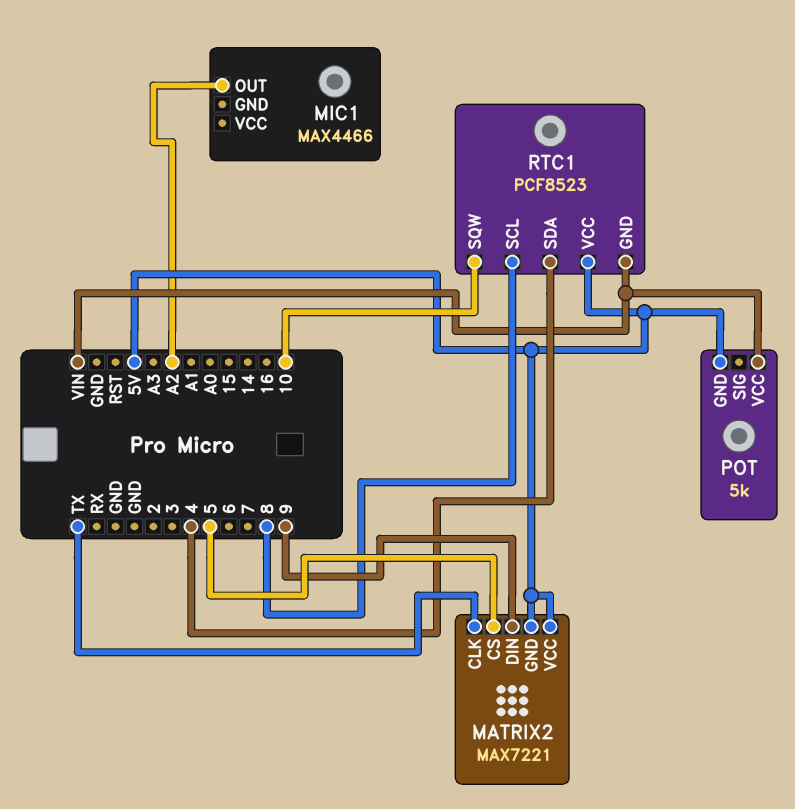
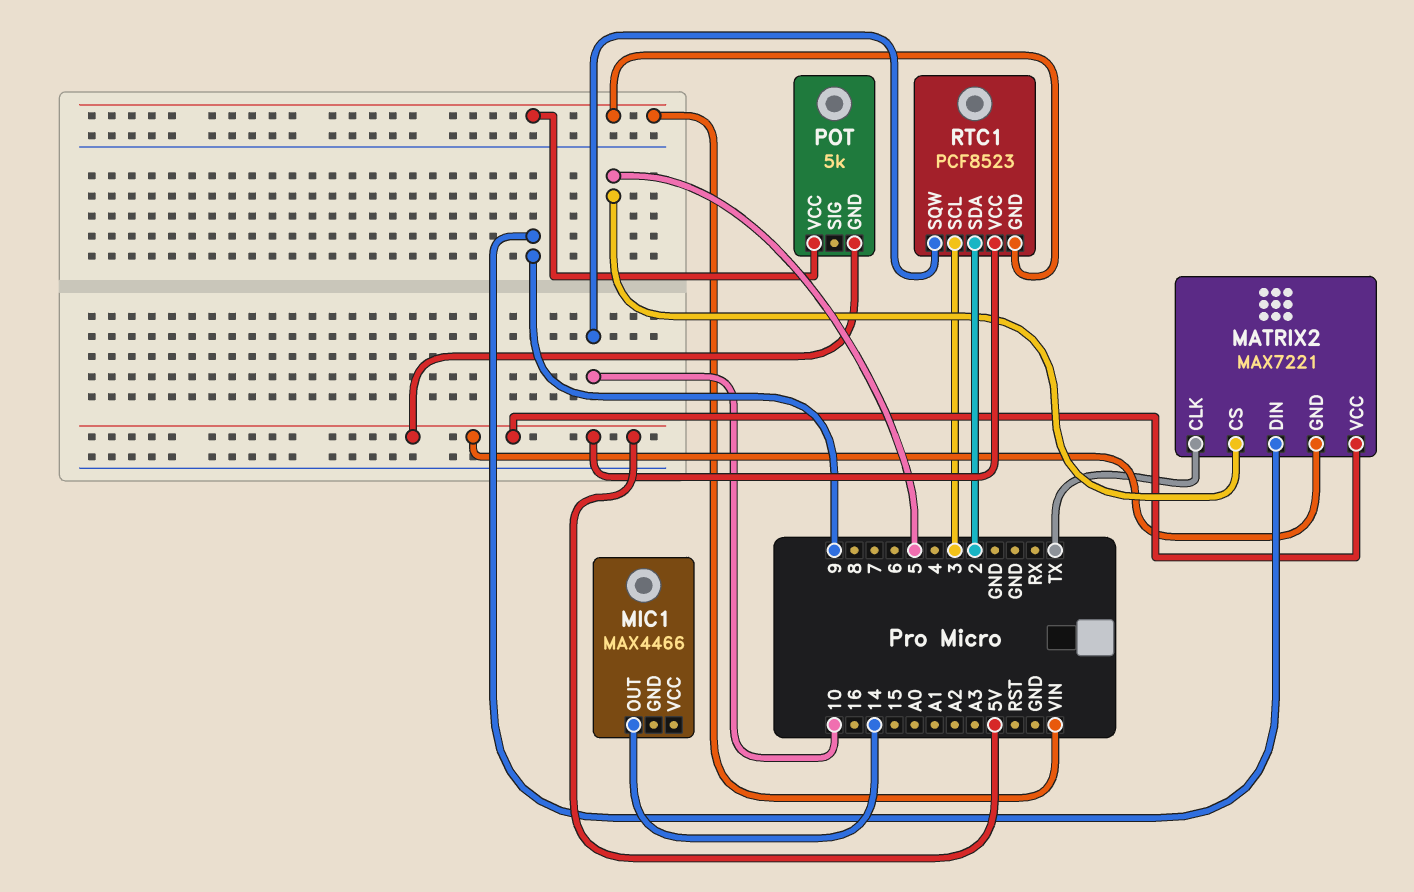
MIC1 pin OUT: A2 -> 14
RTC1 pin SCL: 8 -> 3
RTC1 pin SDA: 4 -> 2

